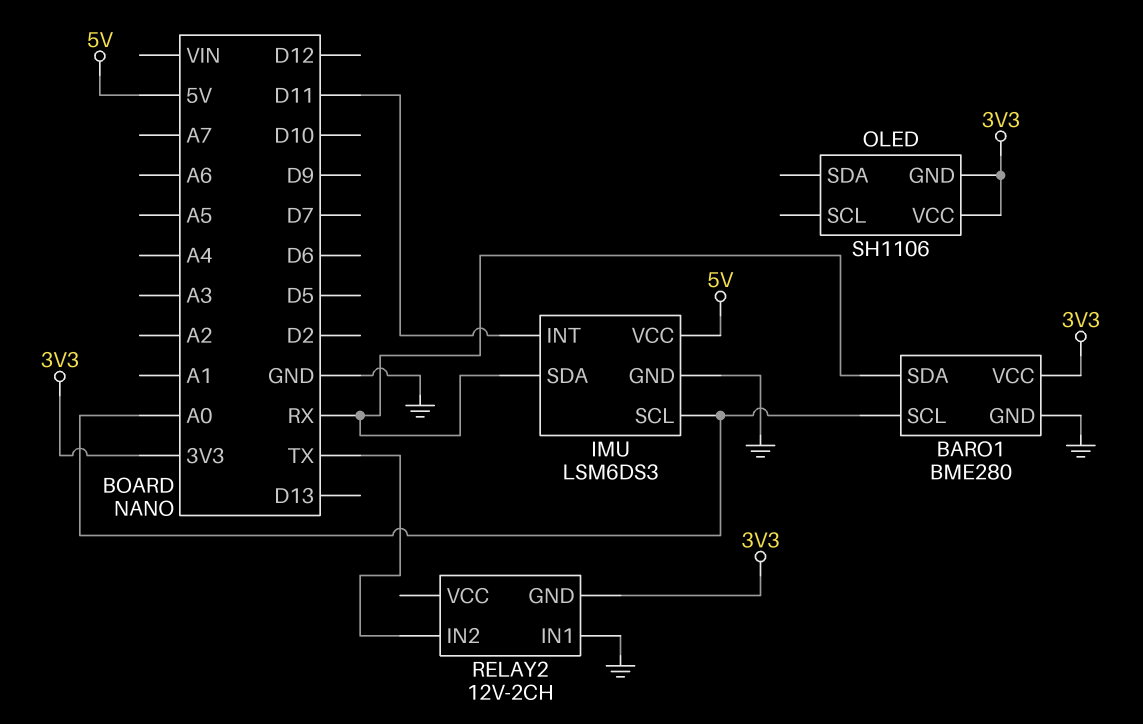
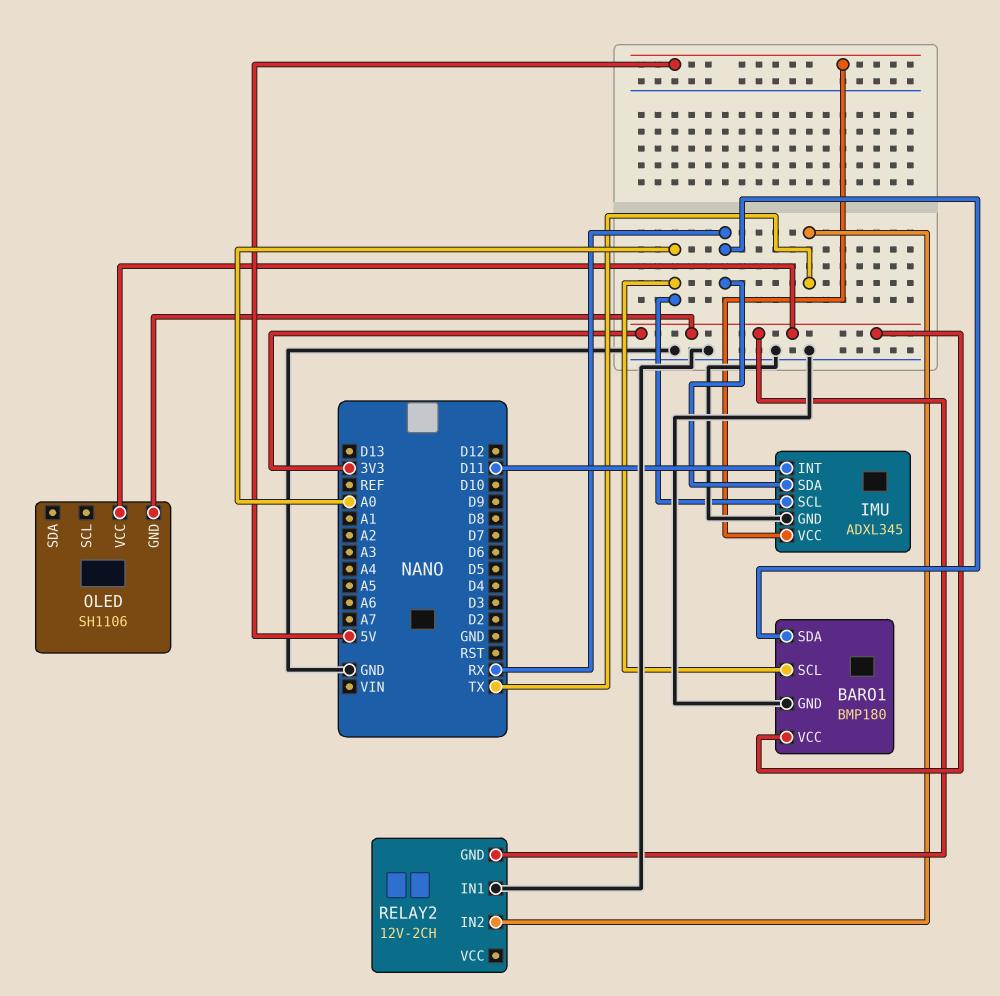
BARO1: BME280 -> BMP180
IMU: LSM6DS3 -> ADXL345

